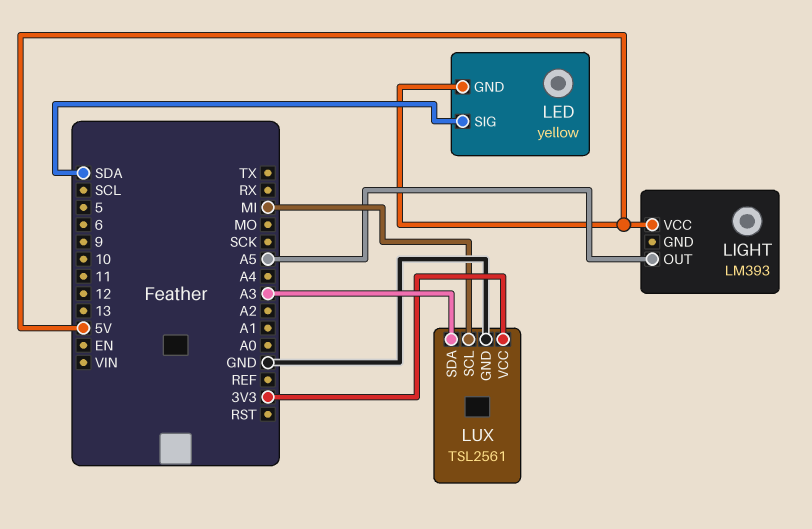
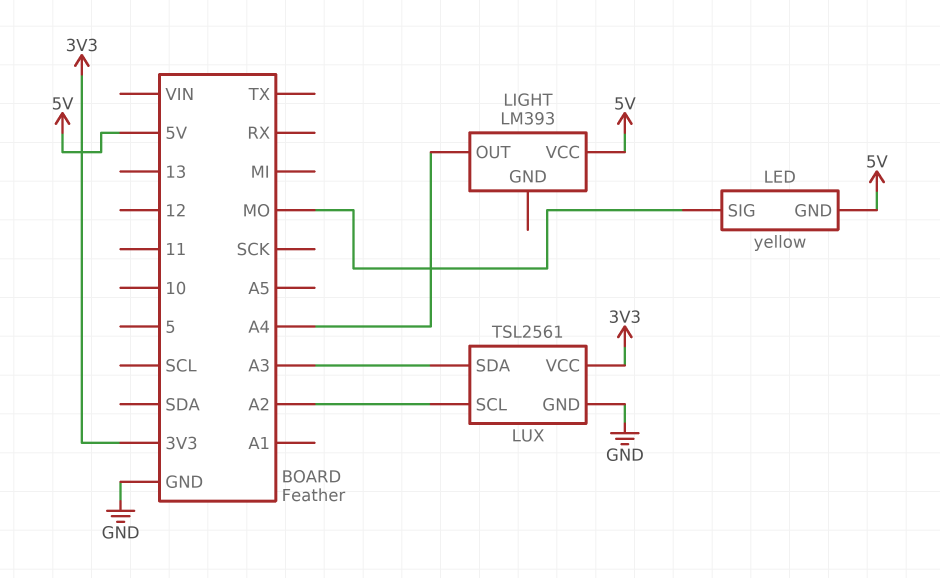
LED pin SIG: SDA -> MO
LIGHT pin OUT: A5 -> A4
LUX pin SCL: MI -> A2

